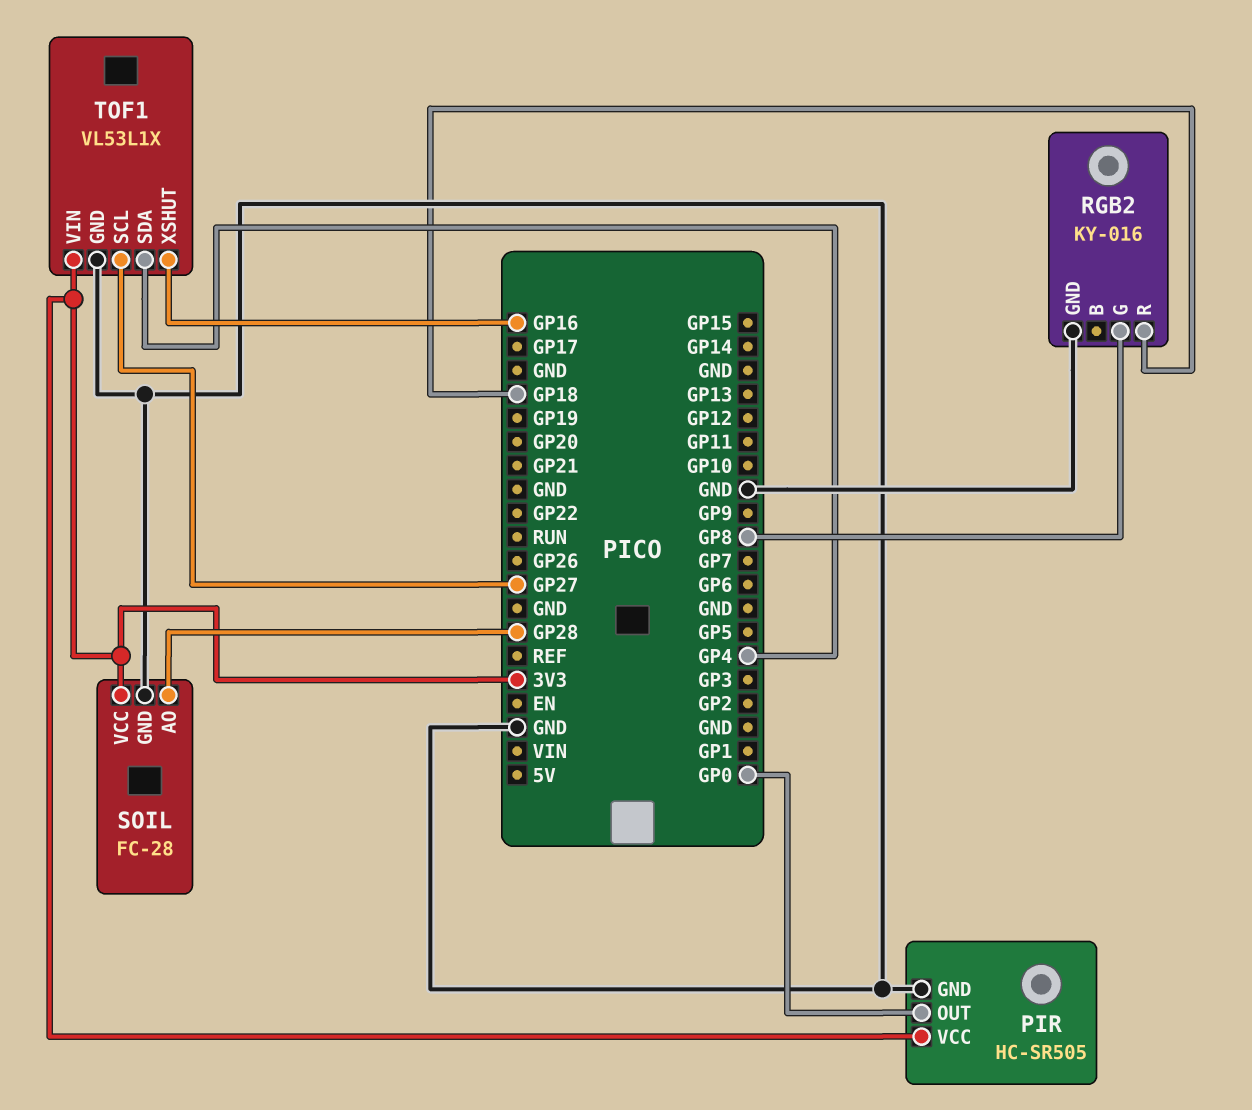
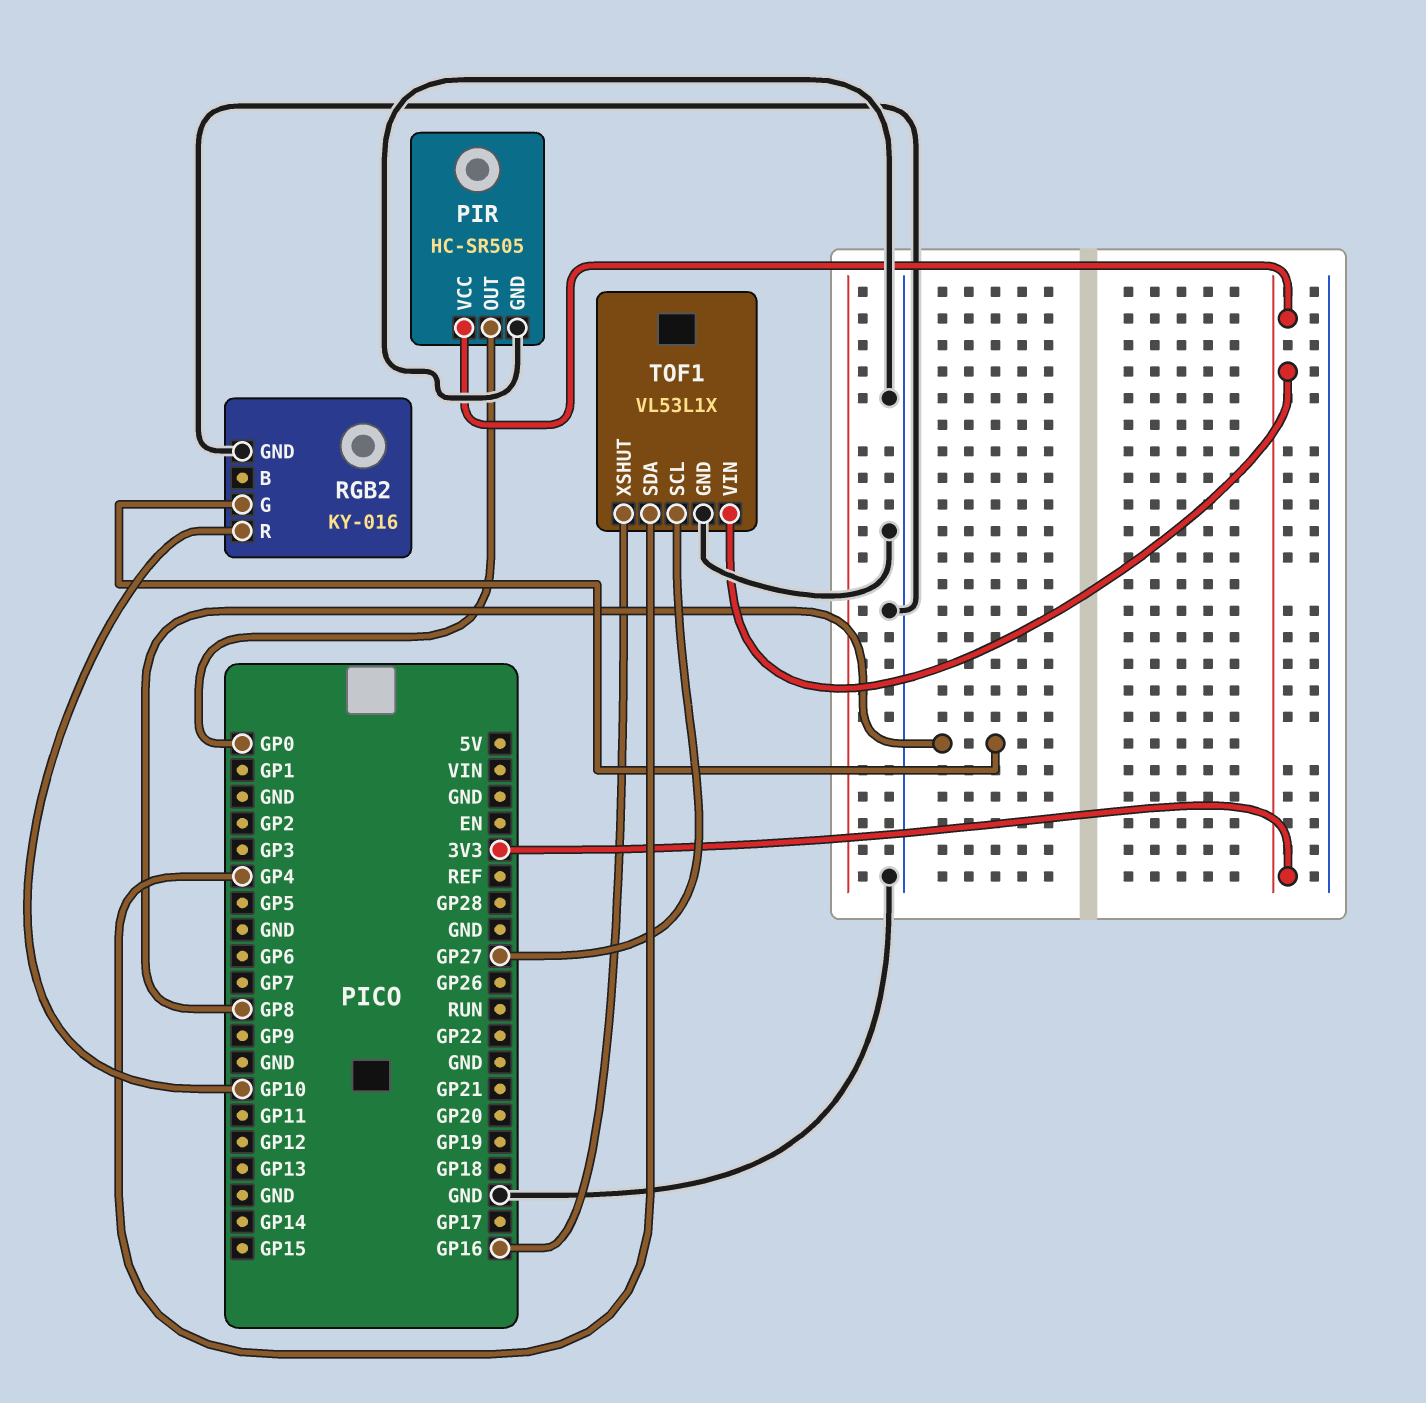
RGB2 pin R: GP18 -> GP10
SOIL: FC-28 -> none
SOIL pin AO: GP28 -> none
SOIL pin GND: GND -> none
SOIL pin VCC: 3V3 -> none

